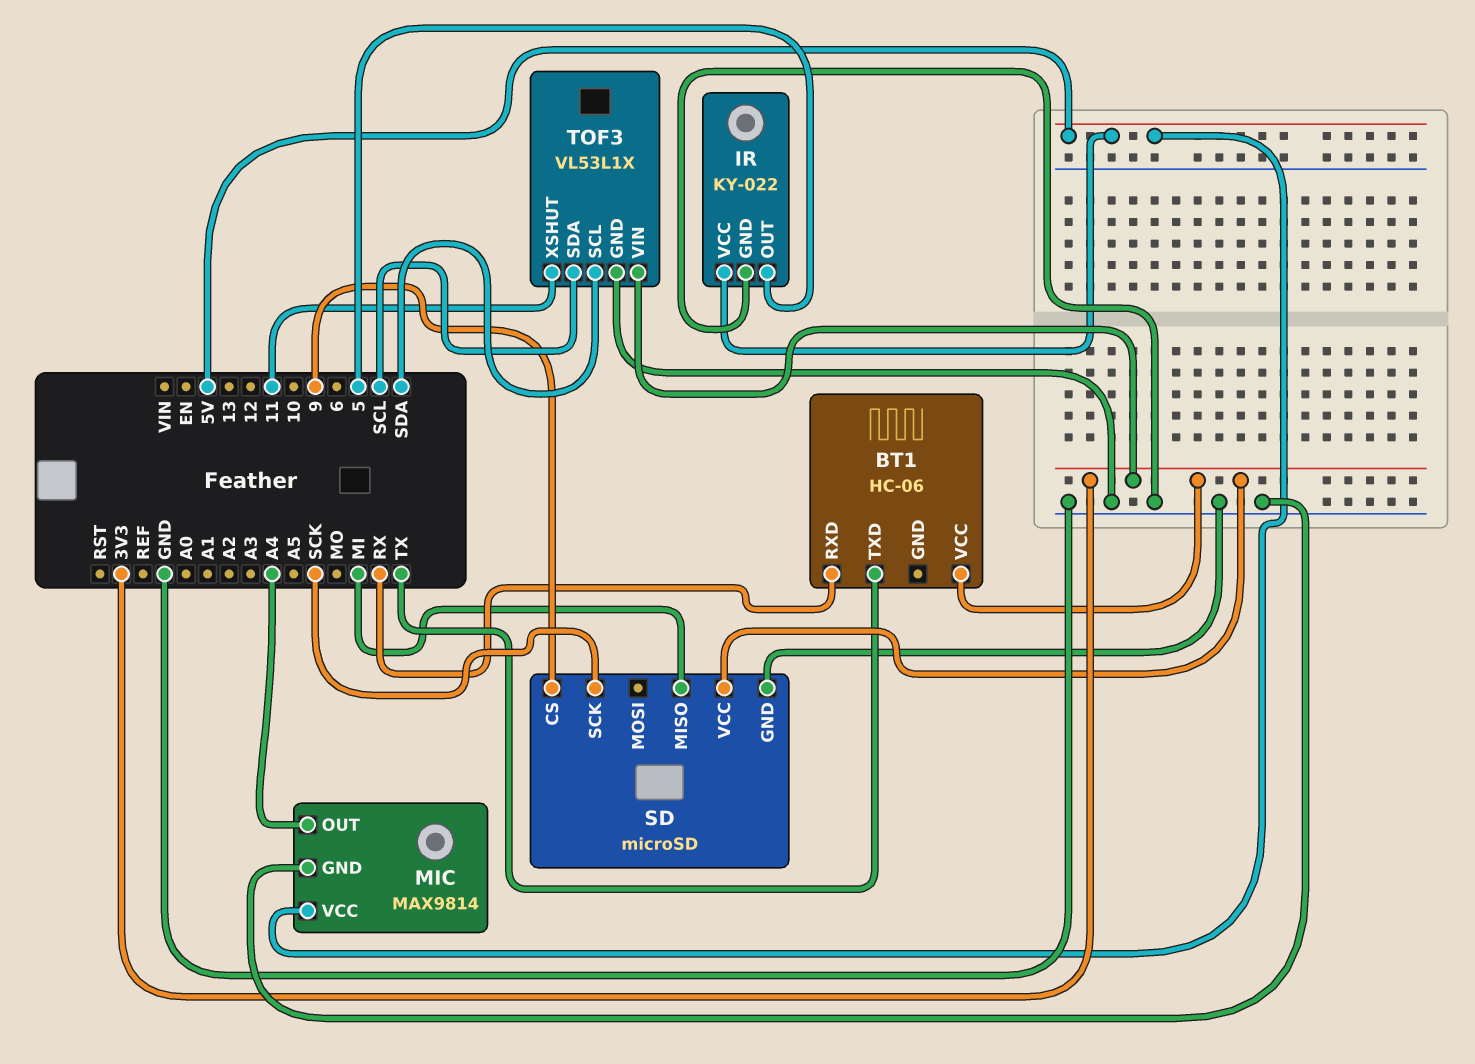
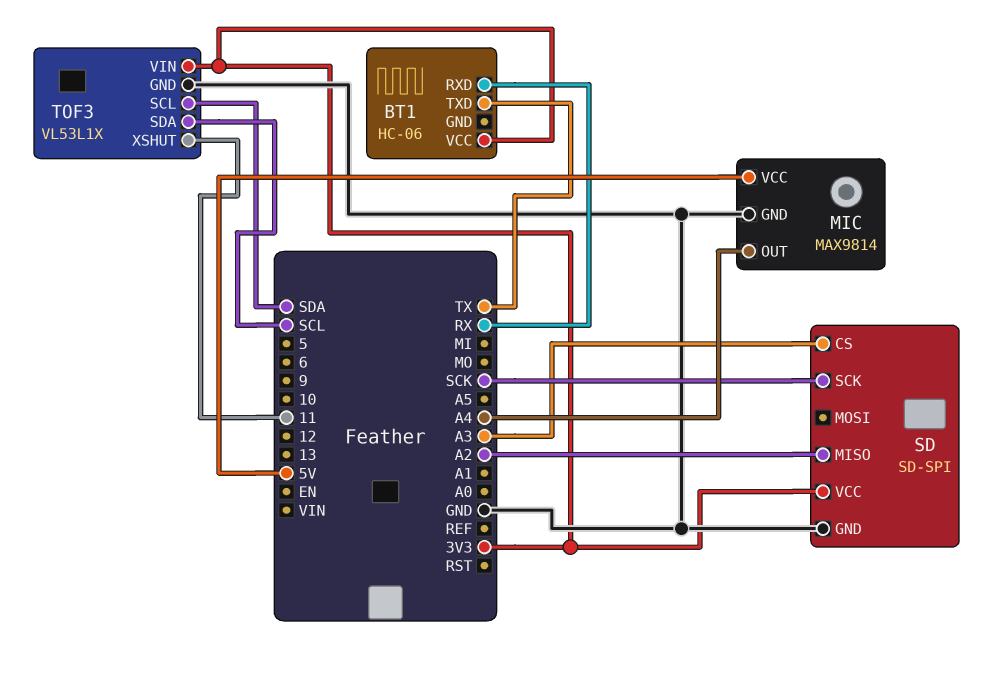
IR: KY-022 -> none
IR pin GND: GND -> none
IR pin OUT: 5 -> none
IR pin VCC: 5V -> none
SD: microSD -> SD-SPI
SD pin CS: 9 -> A3
SD pin MISO: MI -> A2

